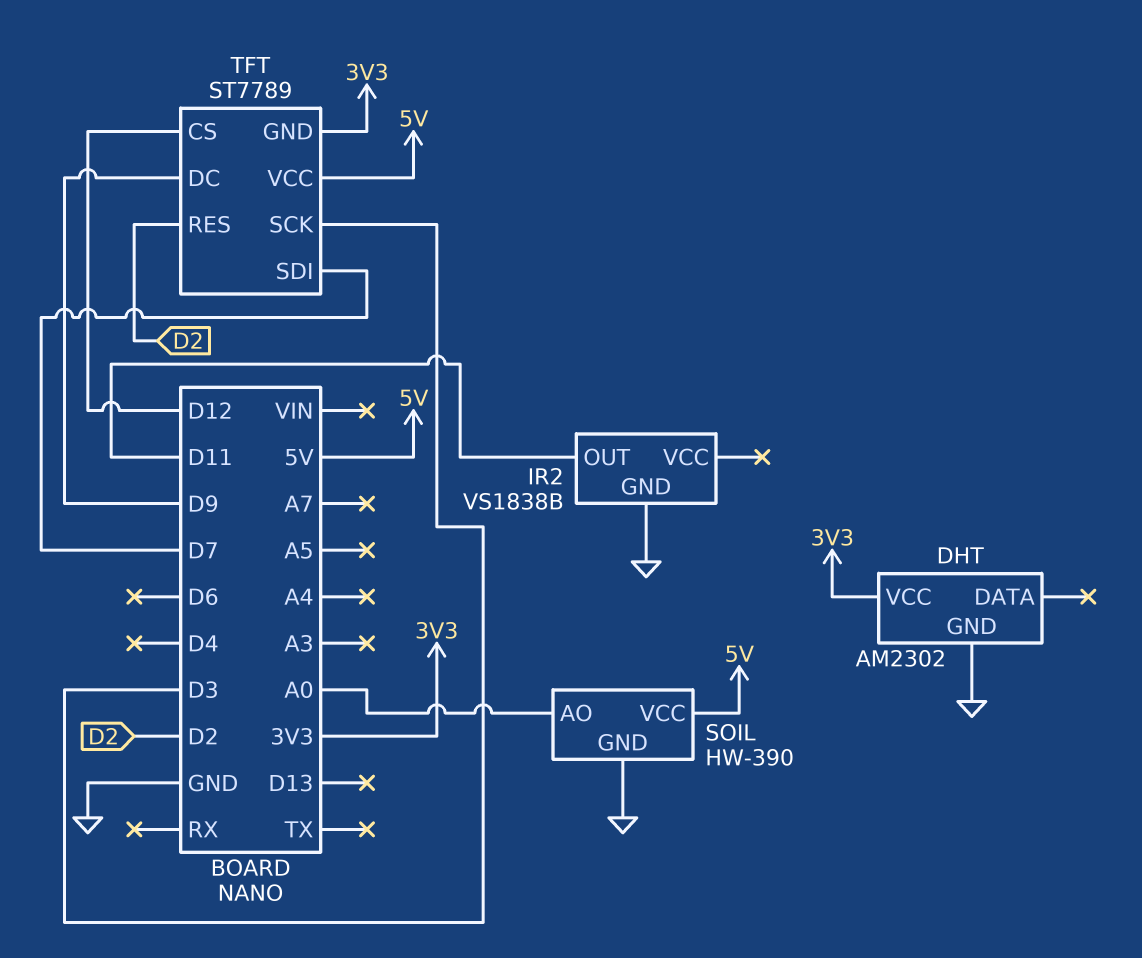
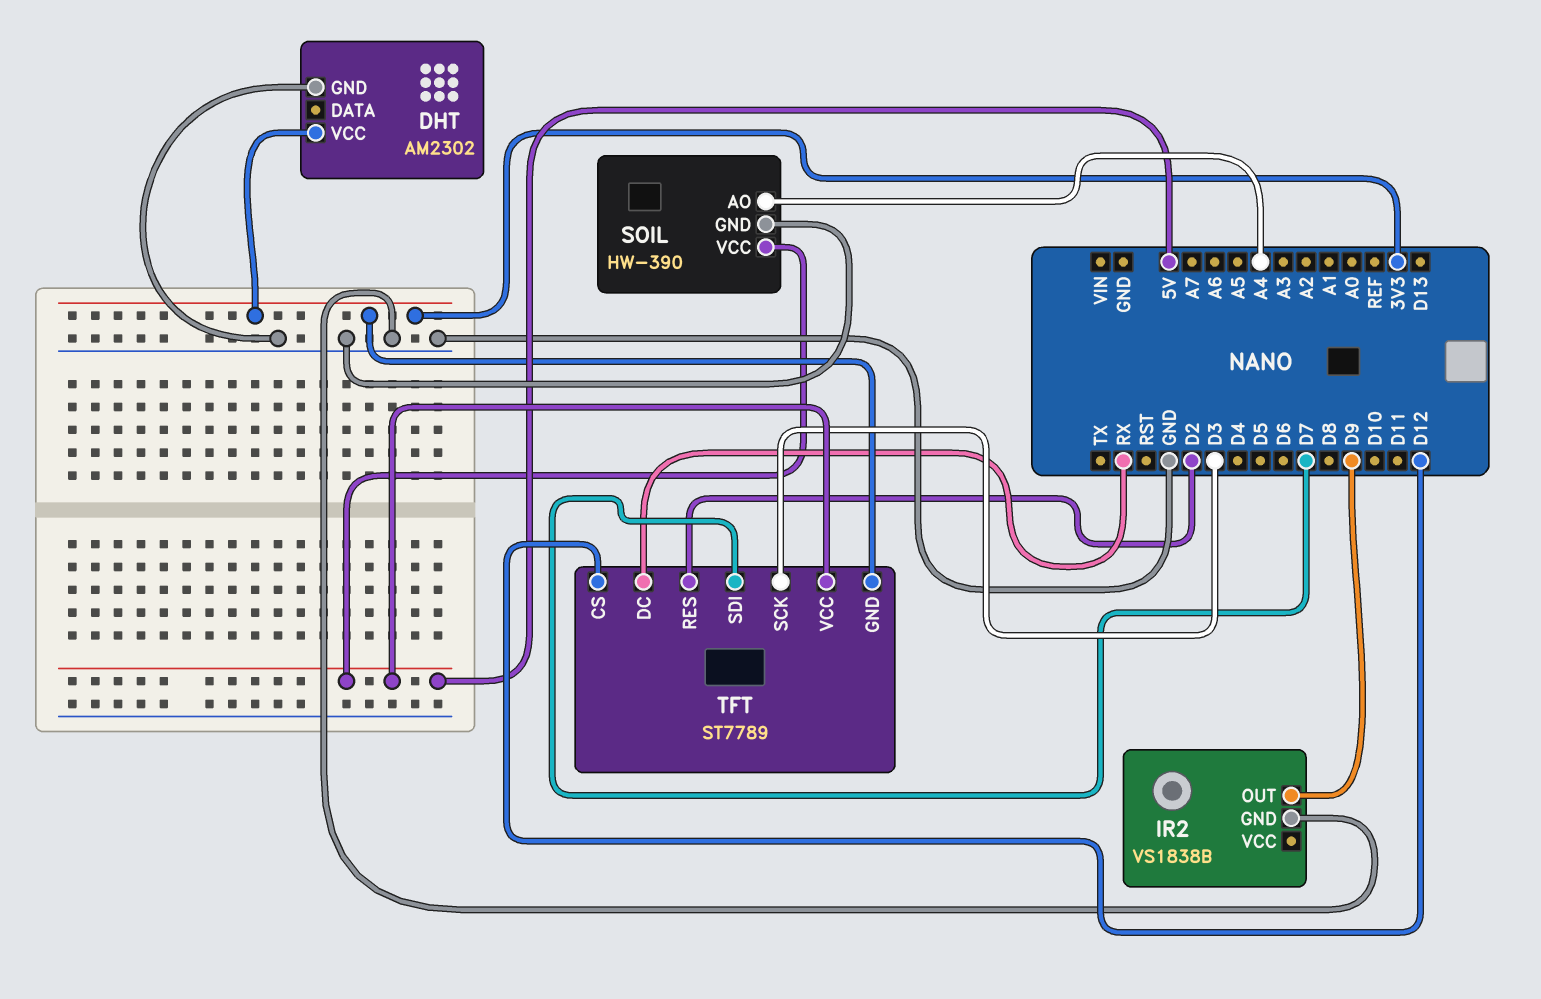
IR2 pin OUT: D11 -> D9
SOIL pin AO: A0 -> A4
TFT pin DC: D9 -> RX

